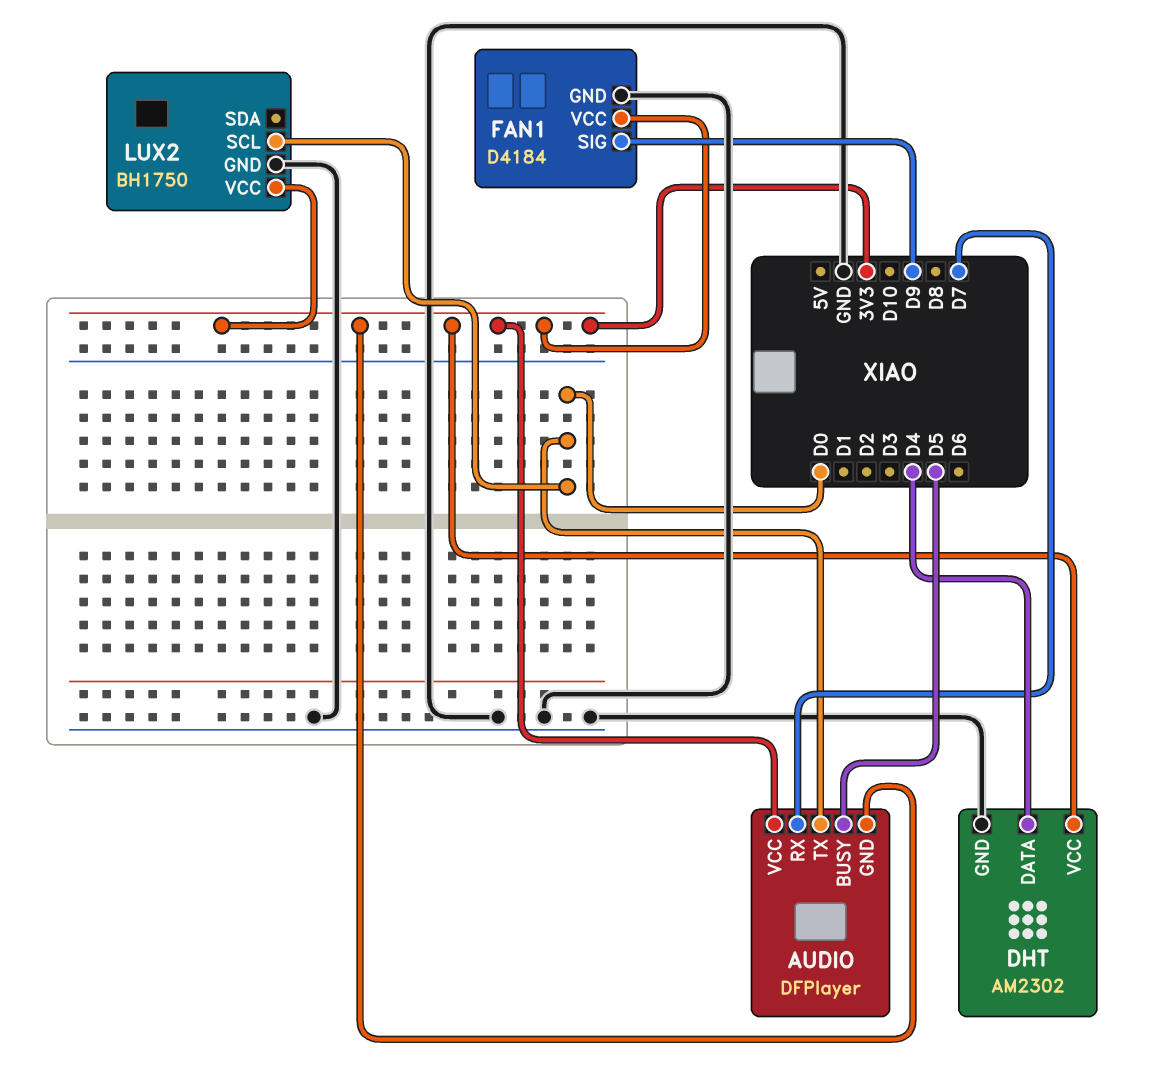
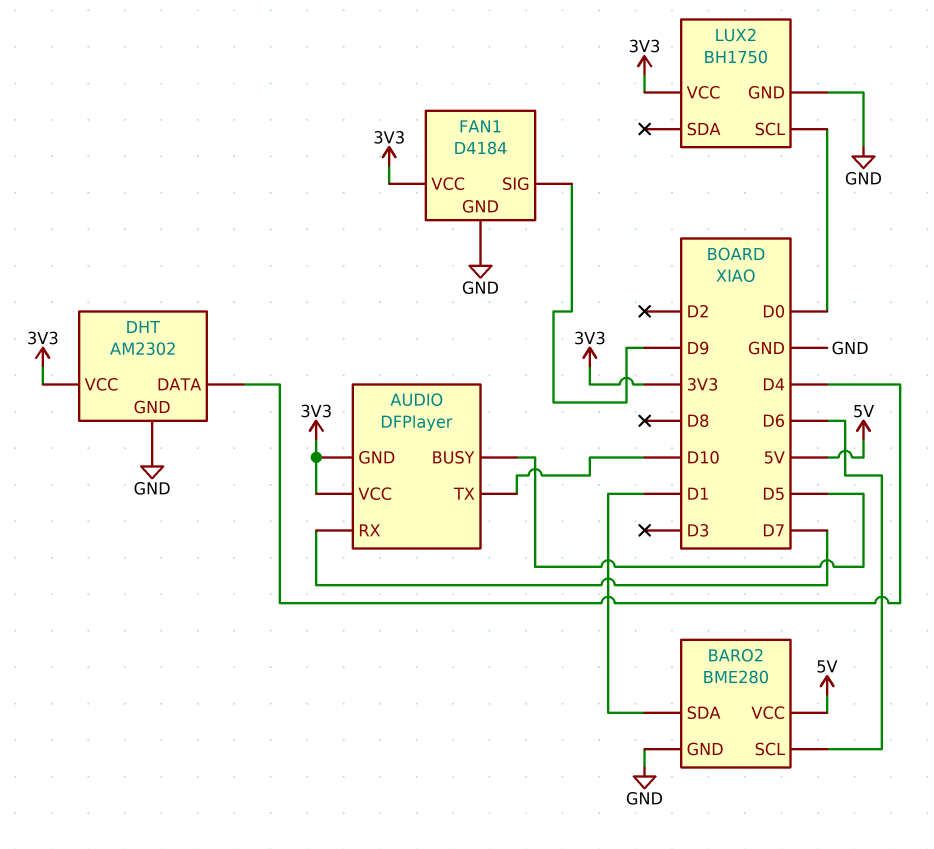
AUDIO pin TX: D0 -> D10
BARO2: none -> BME280
BARO2 pin GND: none -> GND
BARO2 pin SCL: none -> D6
BARO2 pin SDA: none -> D1
BARO2 pin VCC: none -> 5V

